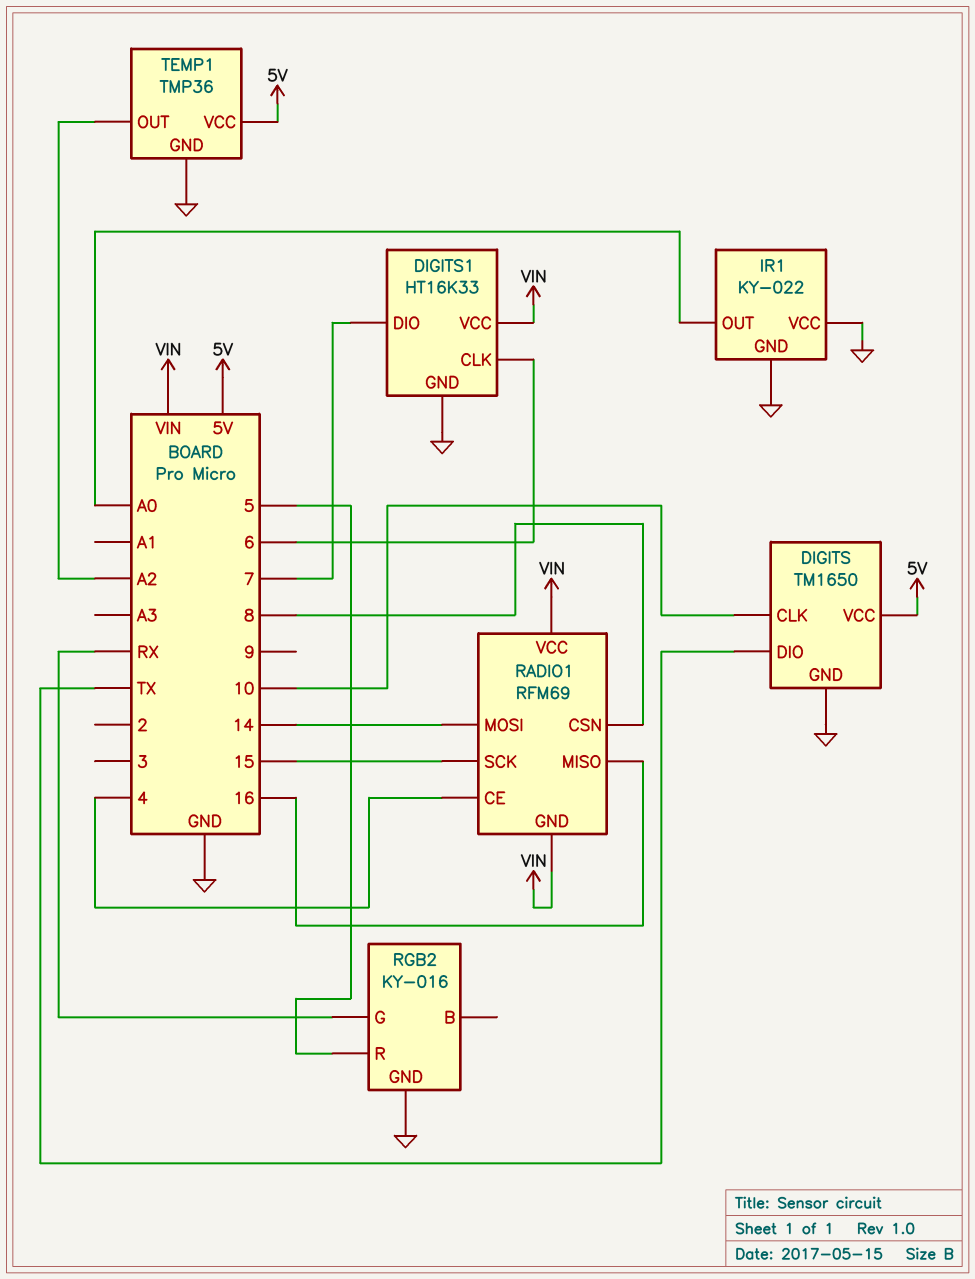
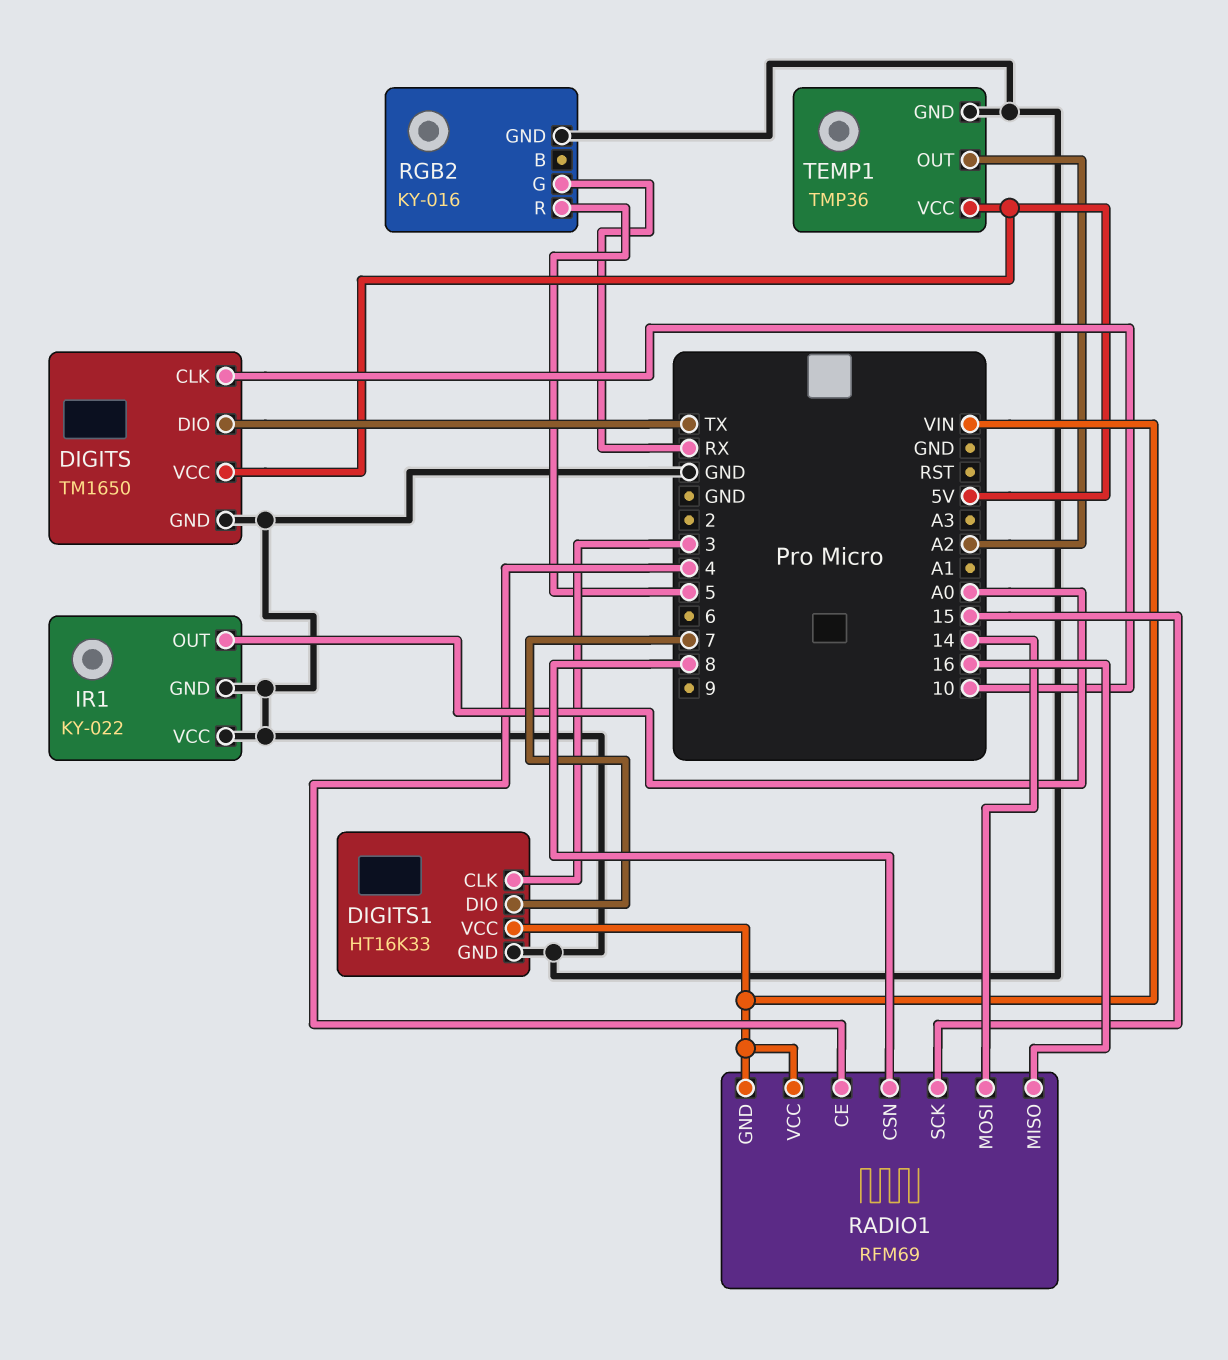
DIGITS1 pin CLK: 6 -> 3

